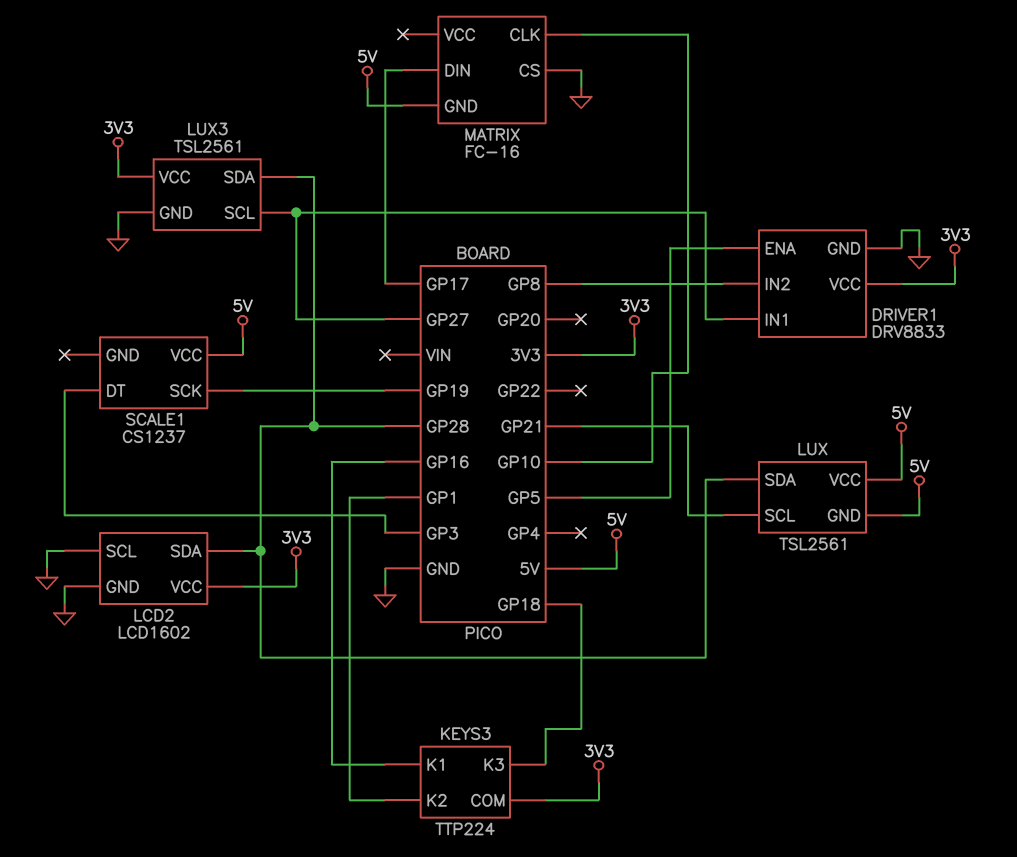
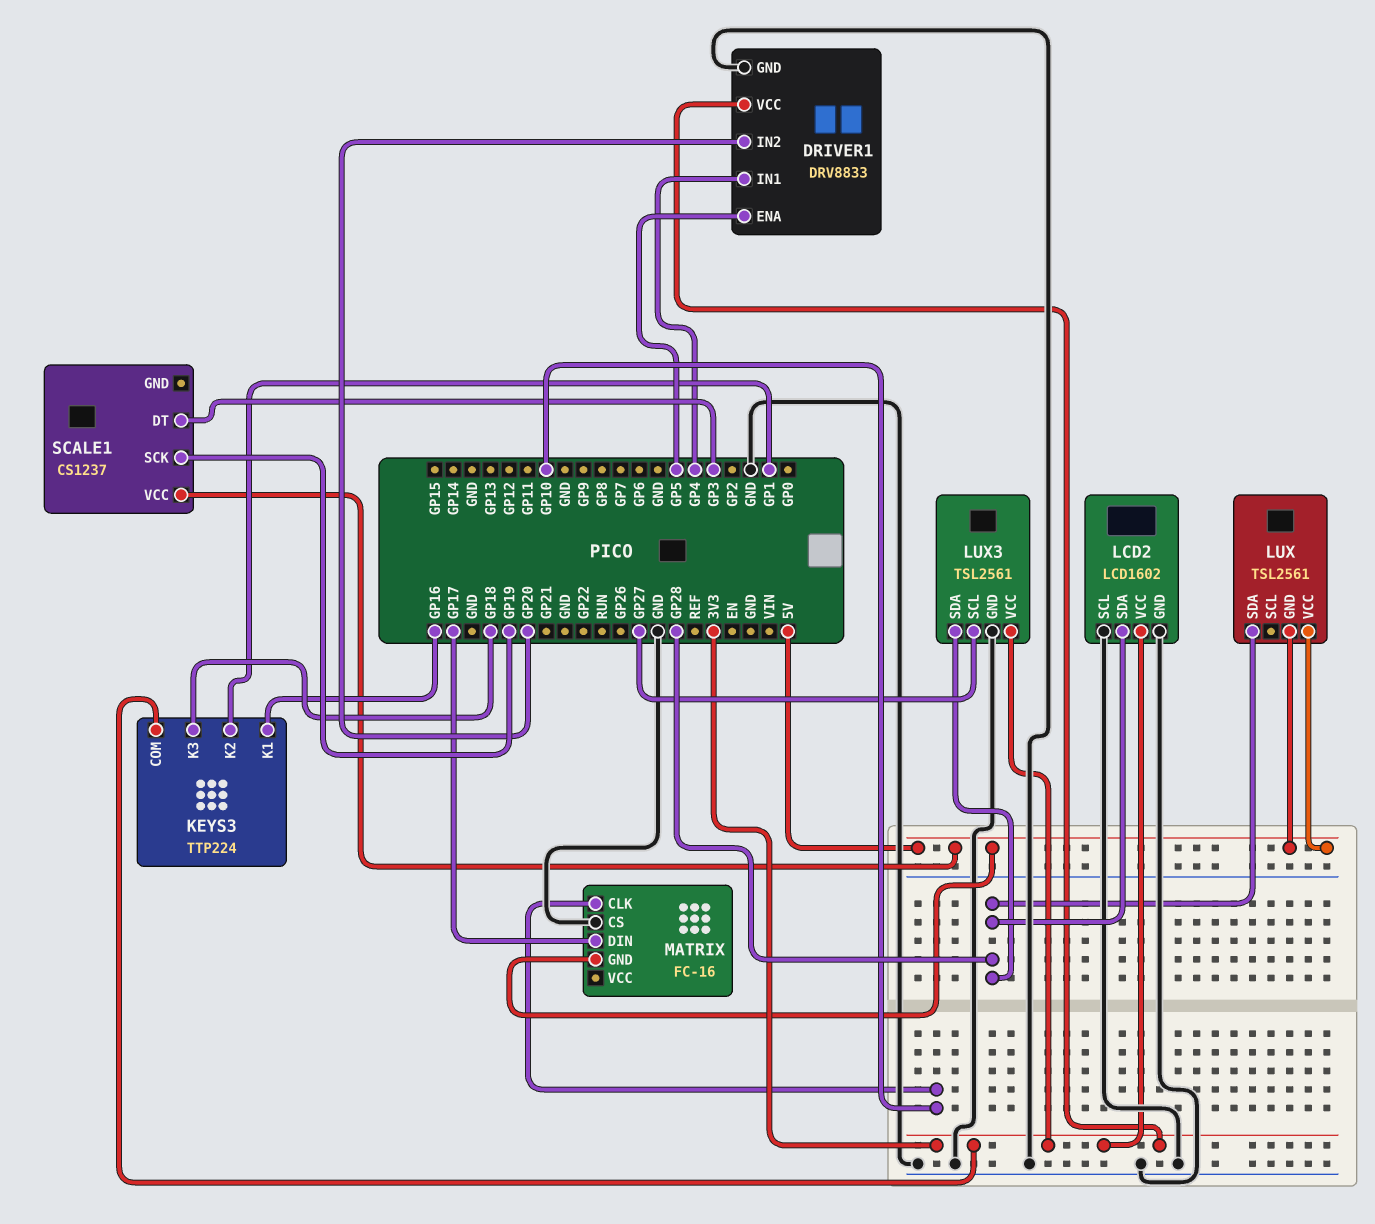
DRIVER1 pin IN1: GP27 -> GP4
DRIVER1 pin IN2: GP8 -> GP20
LUX pin SCL: GP21 -> none

